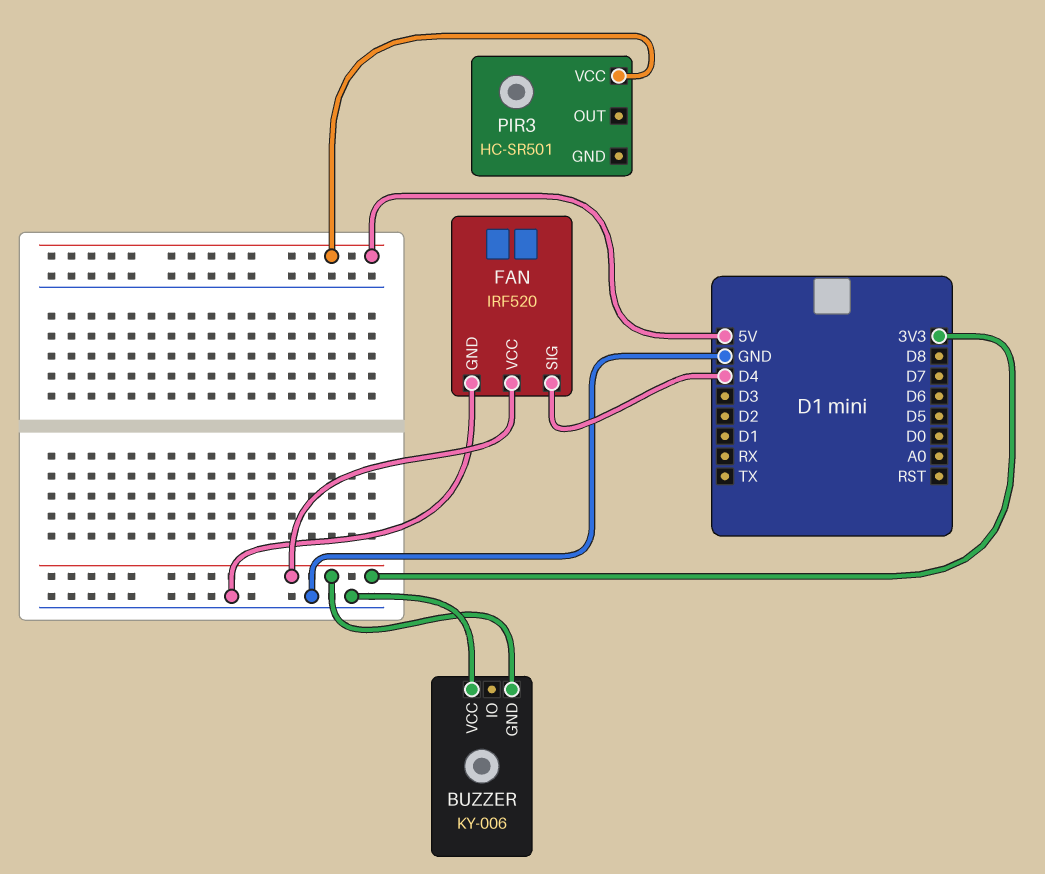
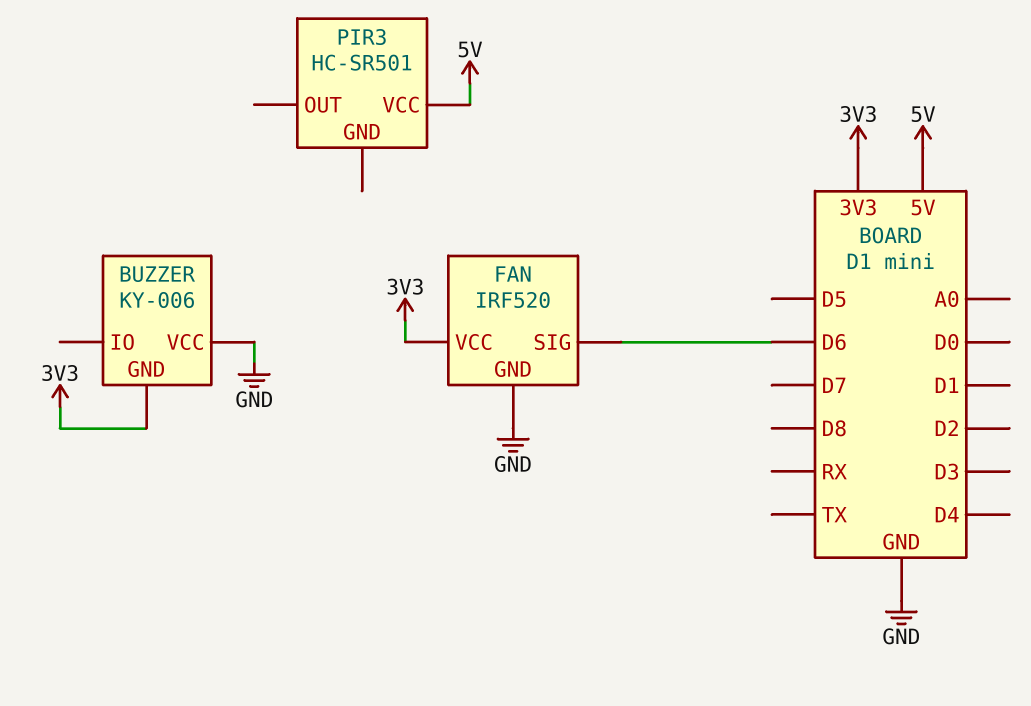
FAN pin SIG: D4 -> D6

